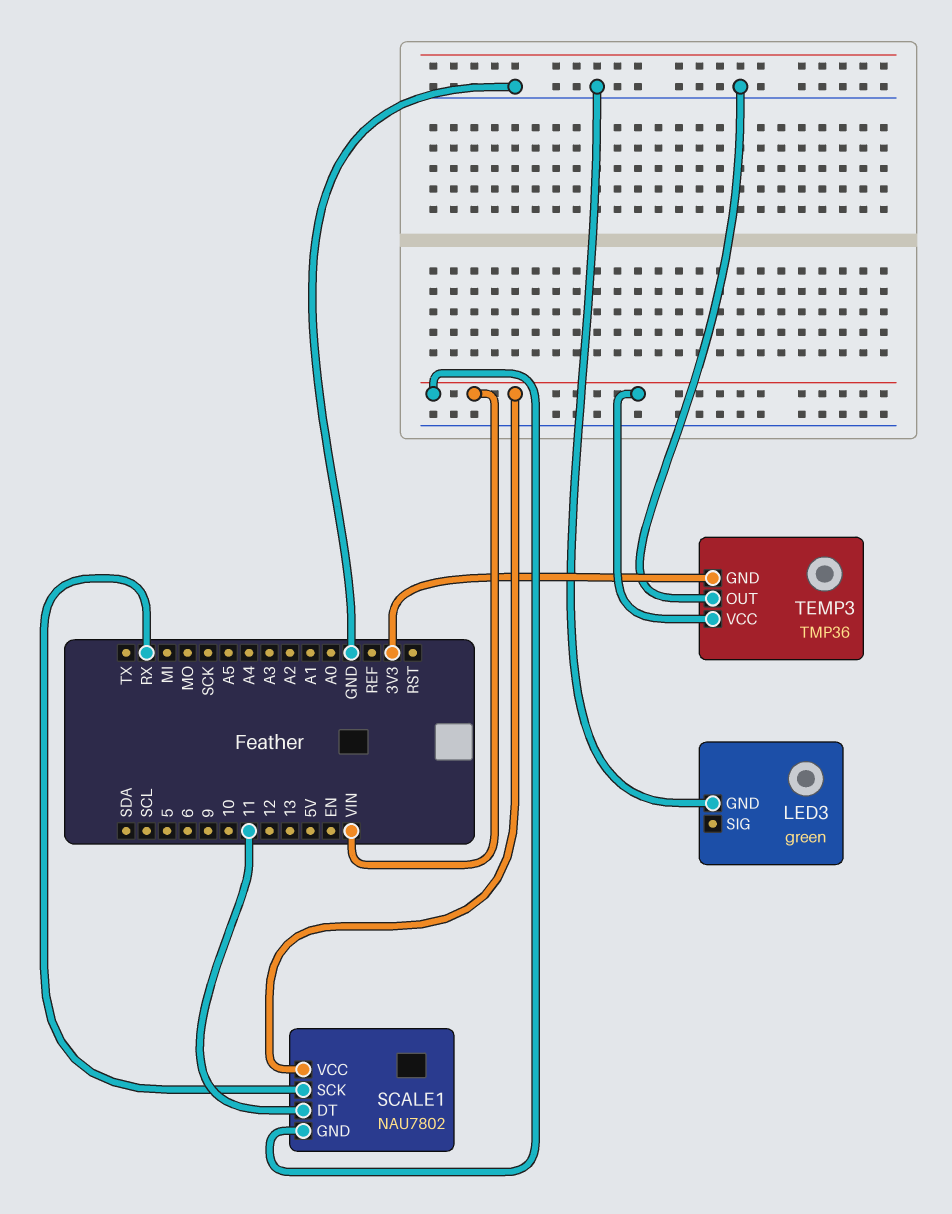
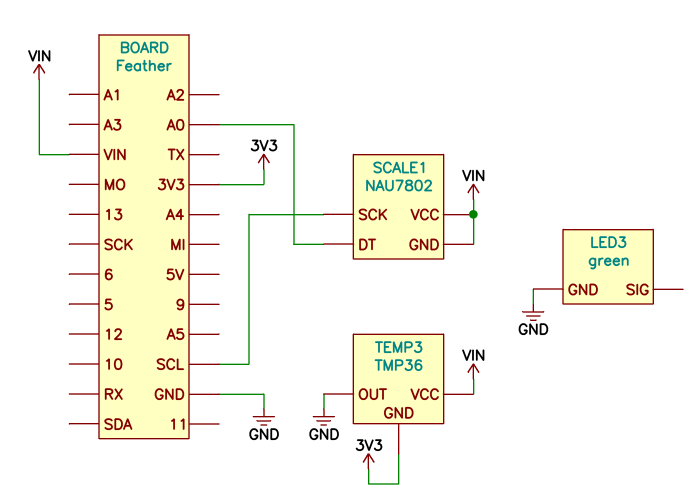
SCALE1 pin DT: 11 -> A0
SCALE1 pin SCK: RX -> SCL

